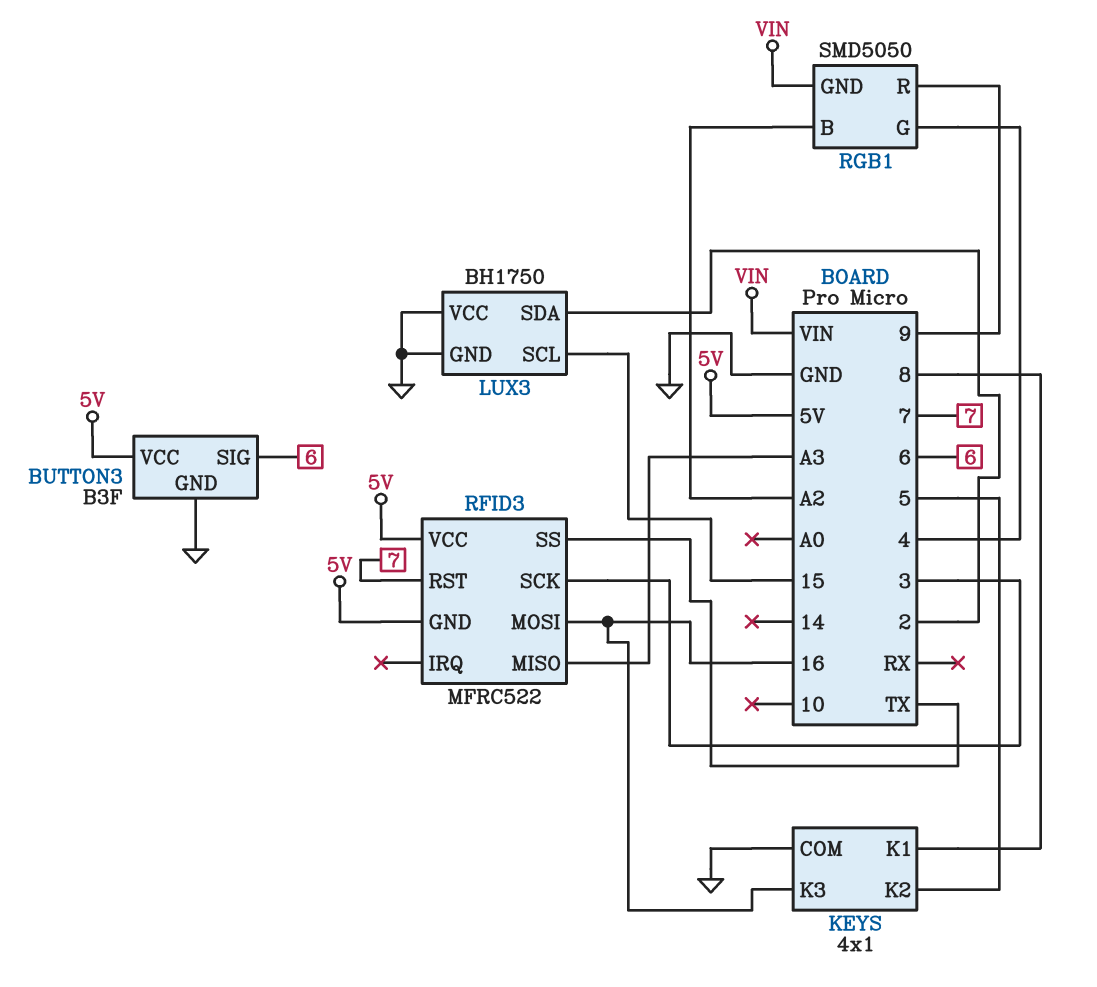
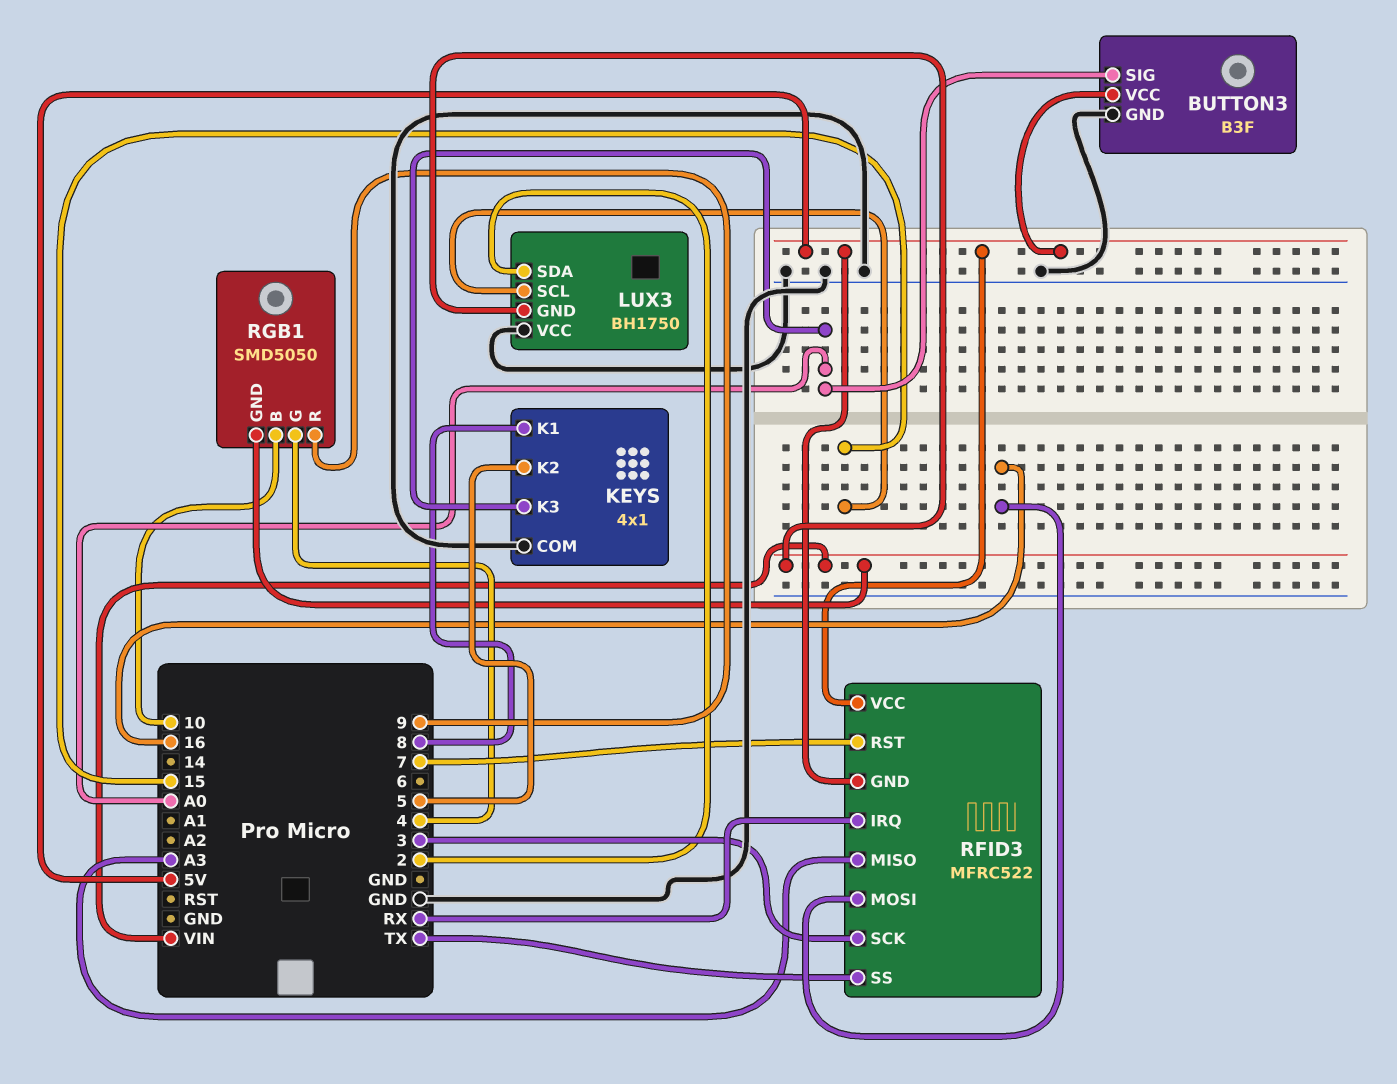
BUTTON3 pin SIG: 6 -> A0
KEYS pin K3: 16 -> A0
LUX3 pin GND: GND -> VIN
RFID3 pin IRQ: none -> RX
RGB1 pin B: A2 -> 10

